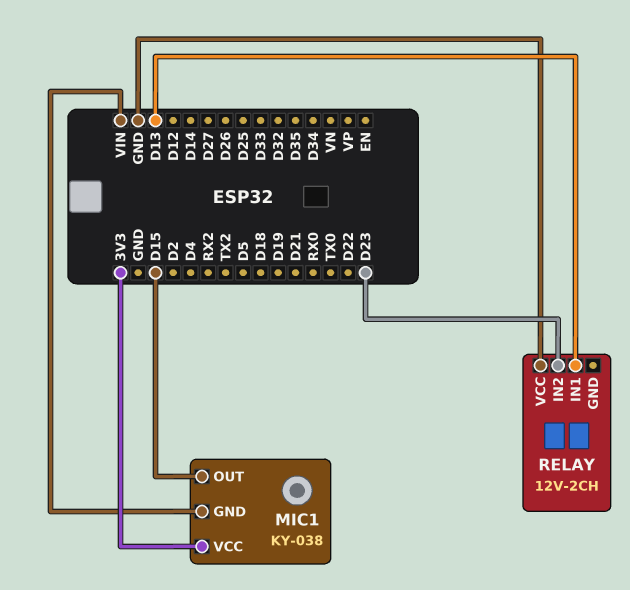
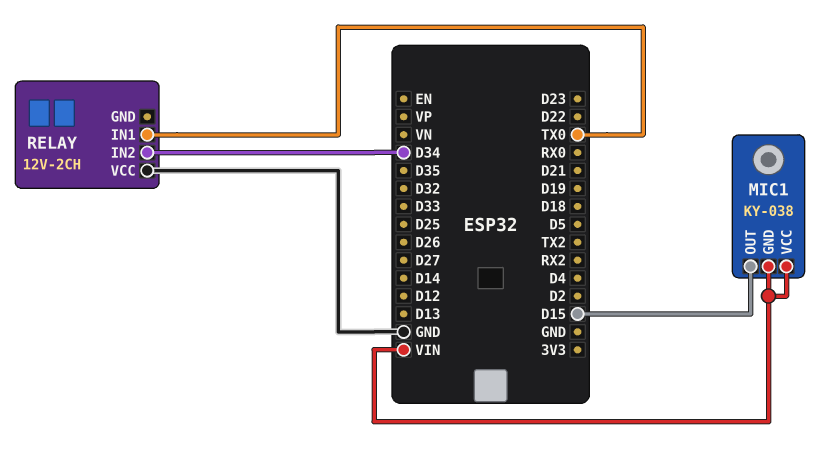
MIC1 pin VCC: 3V3 -> VIN
RELAY pin IN1: D13 -> TX0
RELAY pin IN2: D23 -> D34

